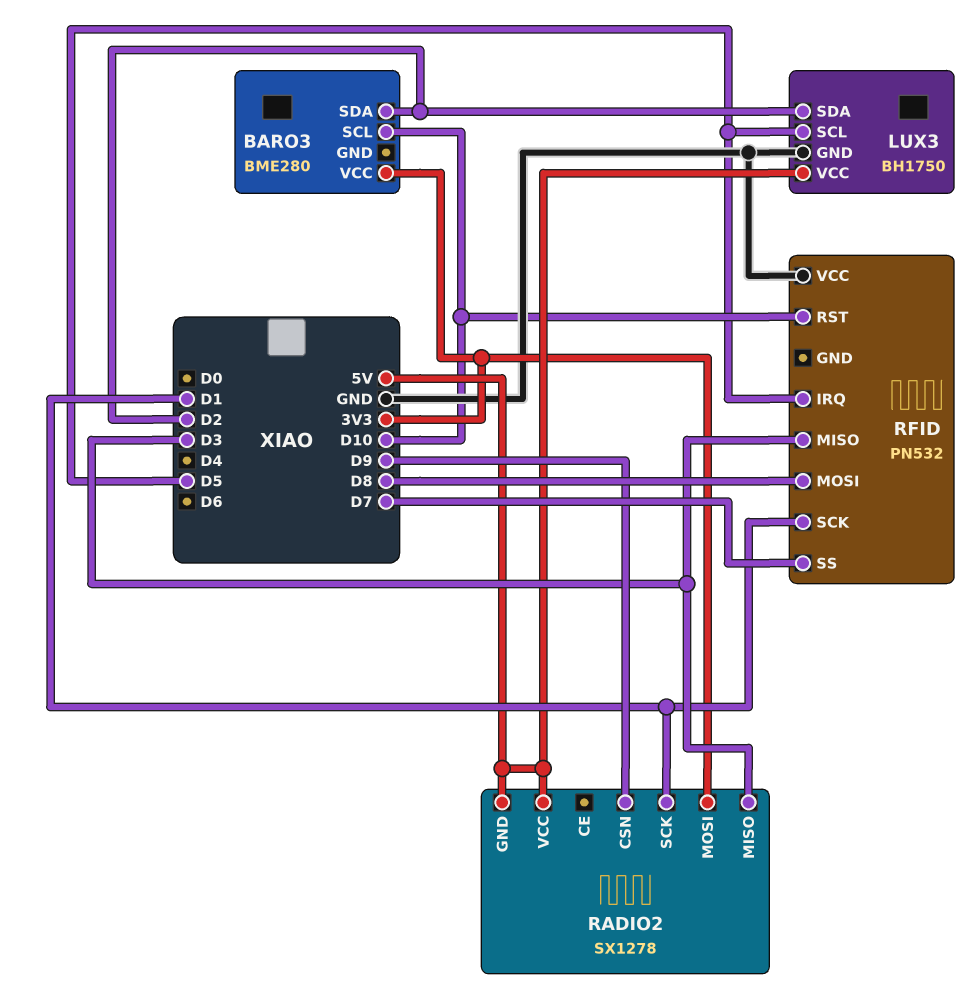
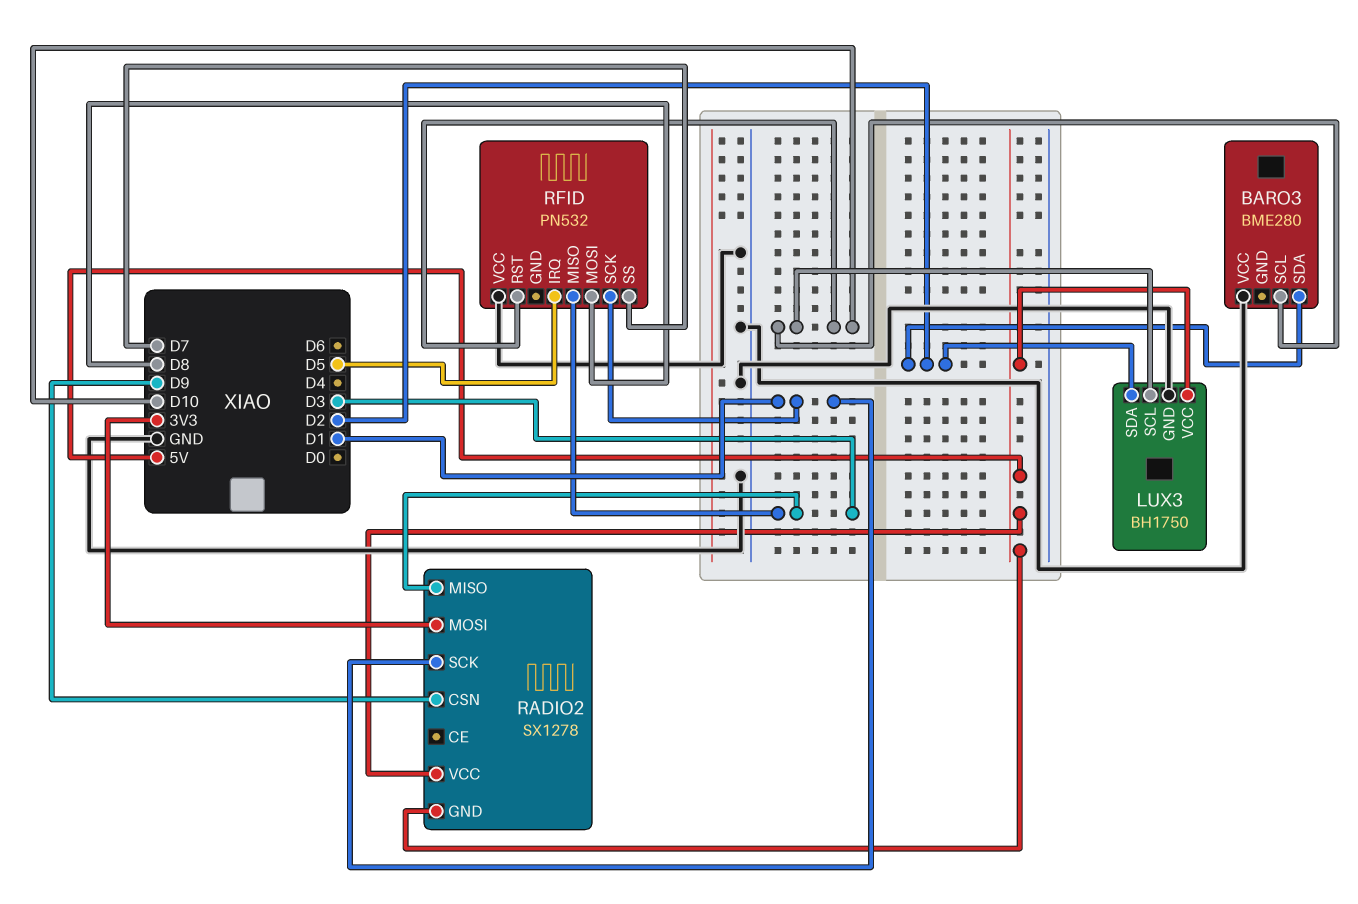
BARO3 pin VCC: 3V3 -> GND
LUX3 pin SCL: D5 -> D10

